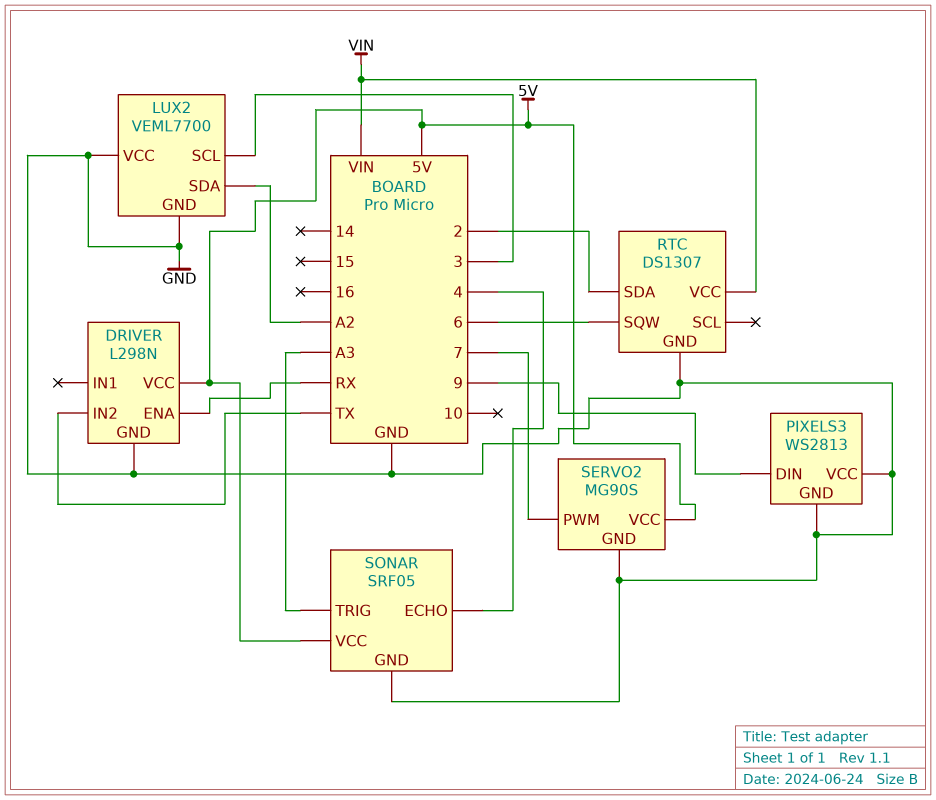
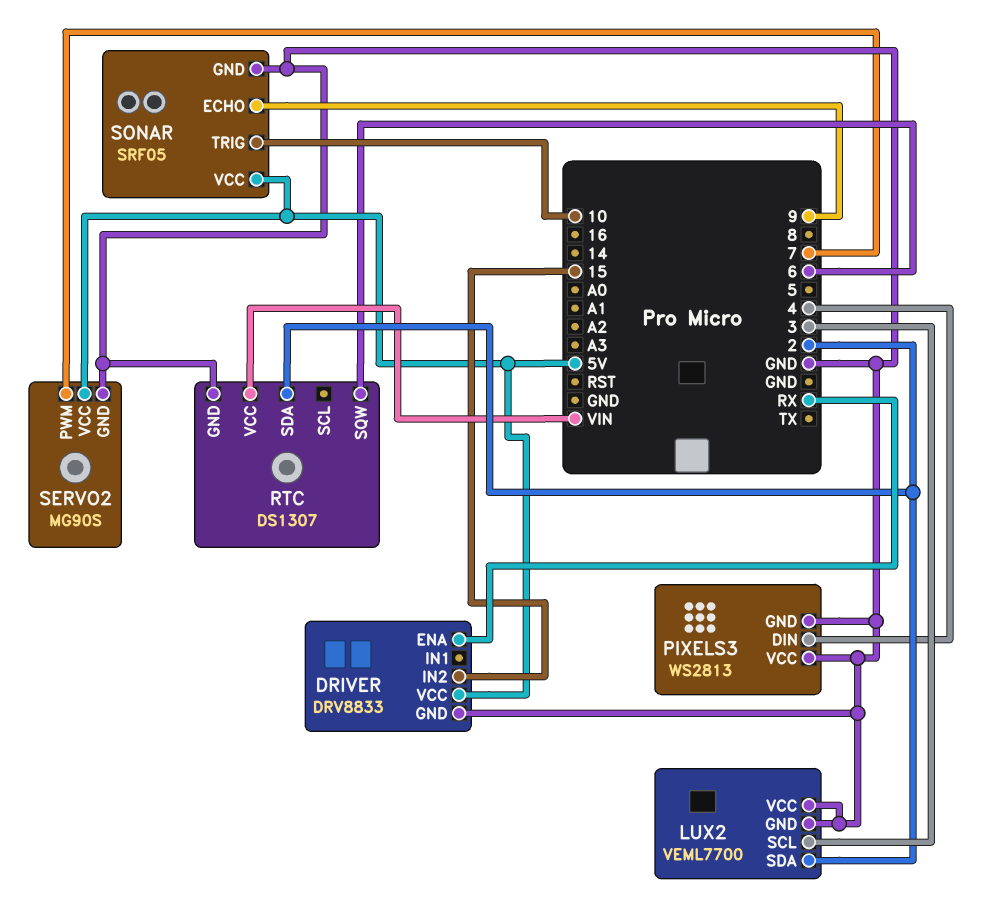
DRIVER: L298N -> DRV8833
DRIVER pin IN2: TX -> 15
LUX2 pin SDA: A2 -> 2
PIXELS3 pin DIN: 9 -> 4
SONAR pin ECHO: 4 -> 9
SONAR pin TRIG: A3 -> 10

